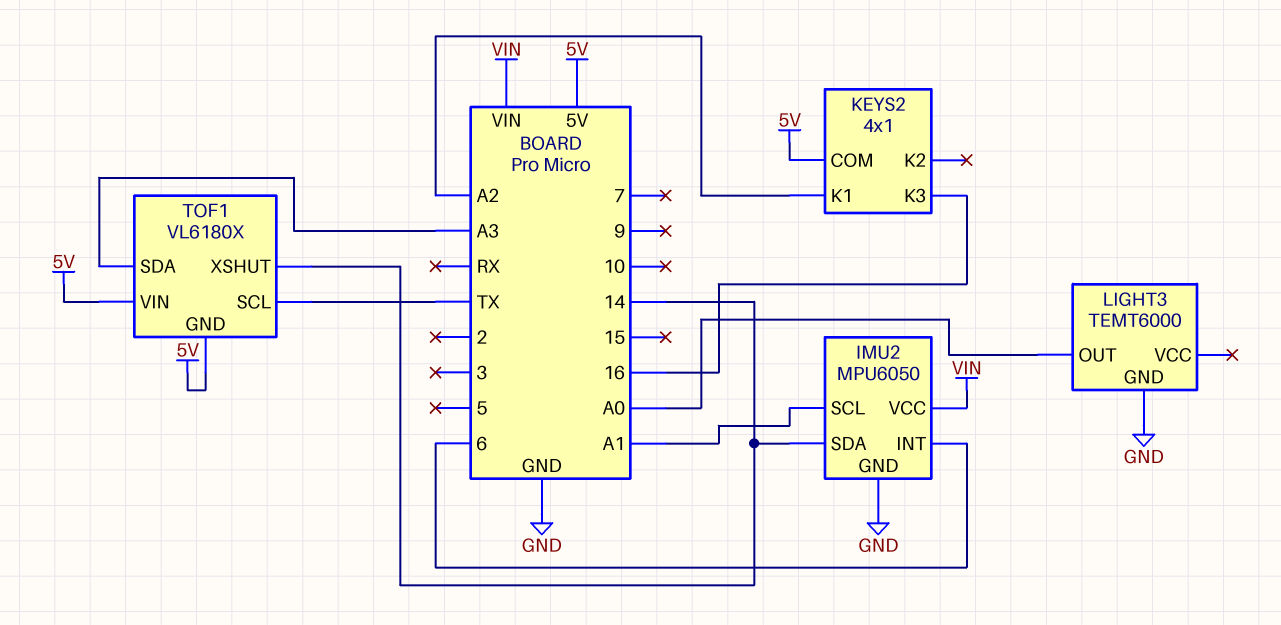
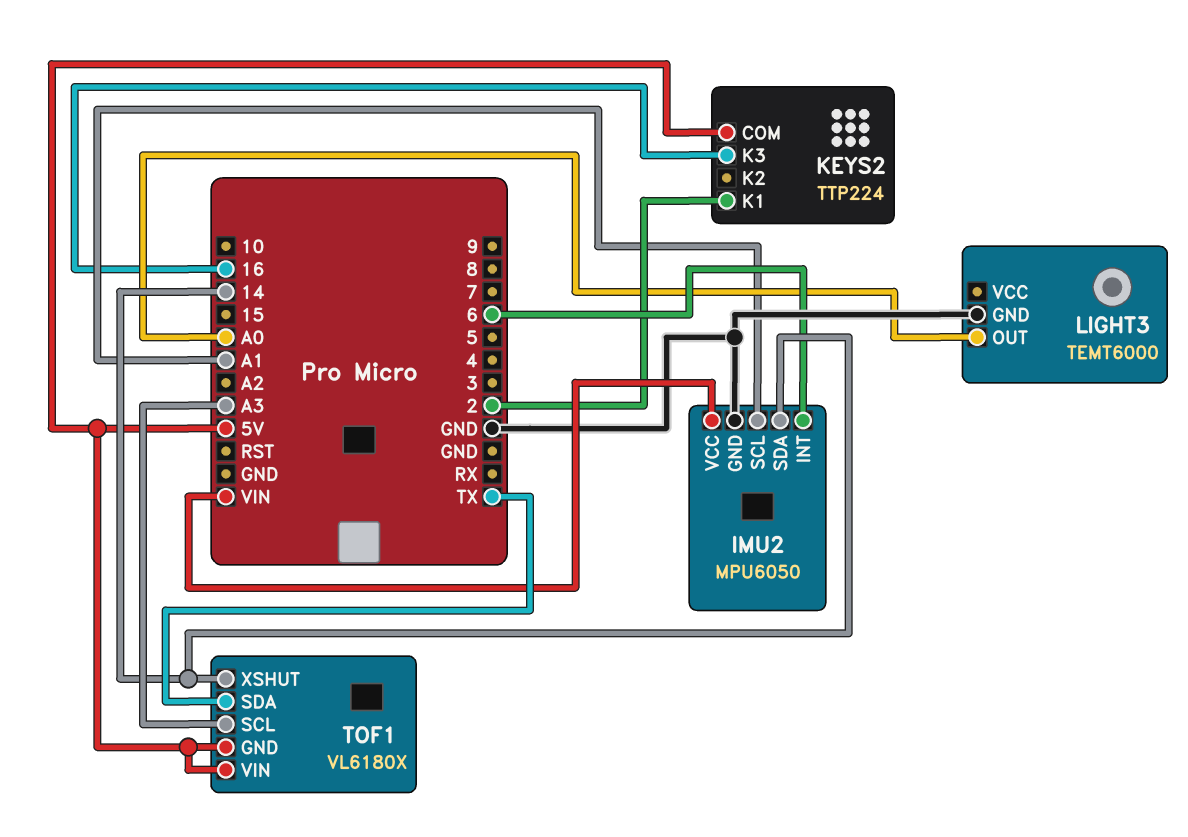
KEYS2: 4x1 -> TTP224
KEYS2 pin K1: A2 -> 2
TOF1 pin SCL: TX -> A3
TOF1 pin SDA: A3 -> TX

